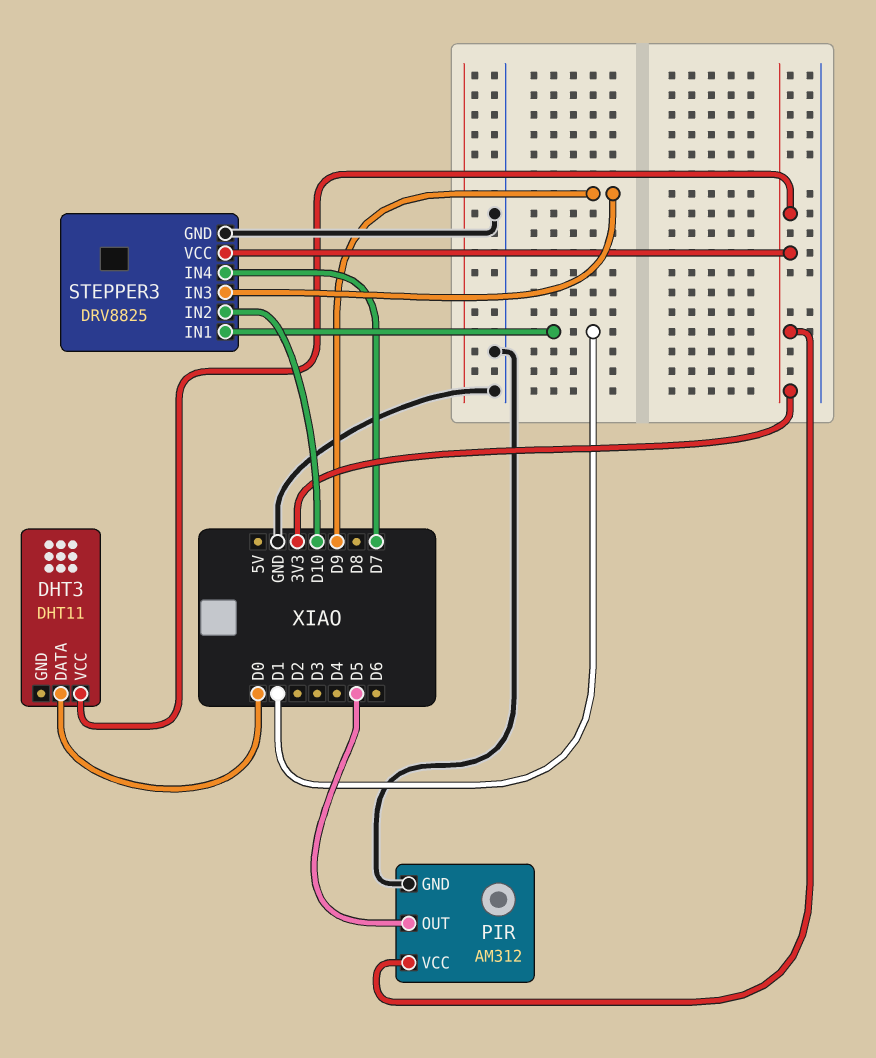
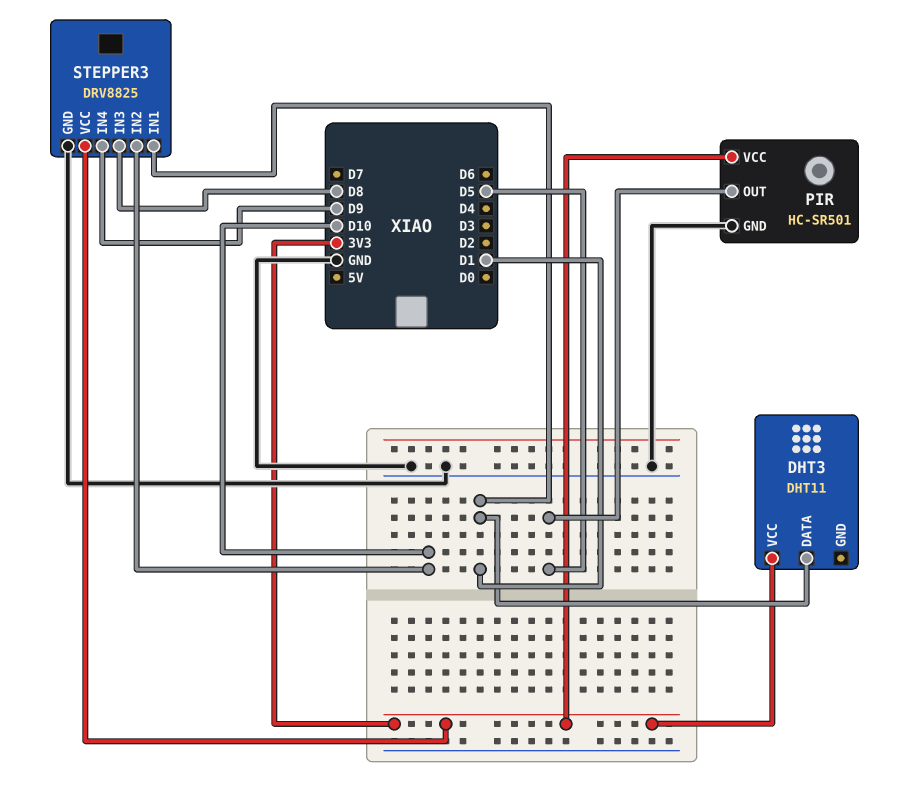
DHT3 pin DATA: D0 -> D1
PIR: AM312 -> HC-SR501
STEPPER3 pin IN3: D9 -> D8
STEPPER3 pin IN4: D7 -> D9

